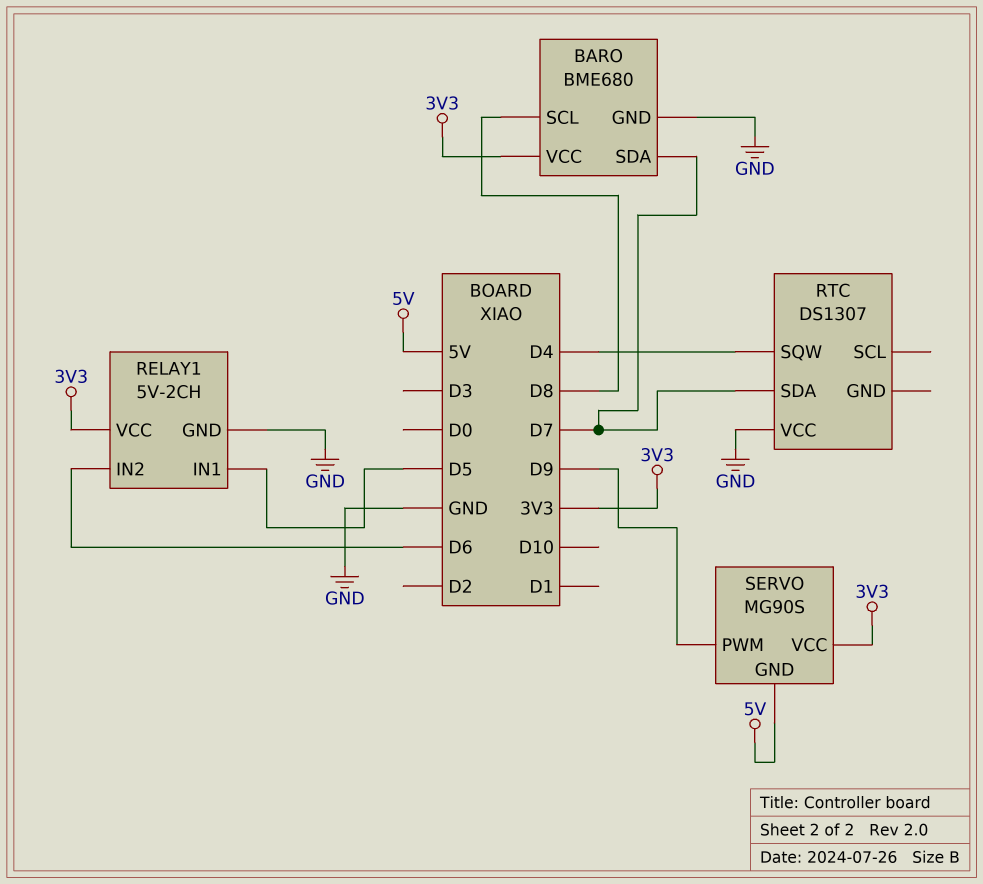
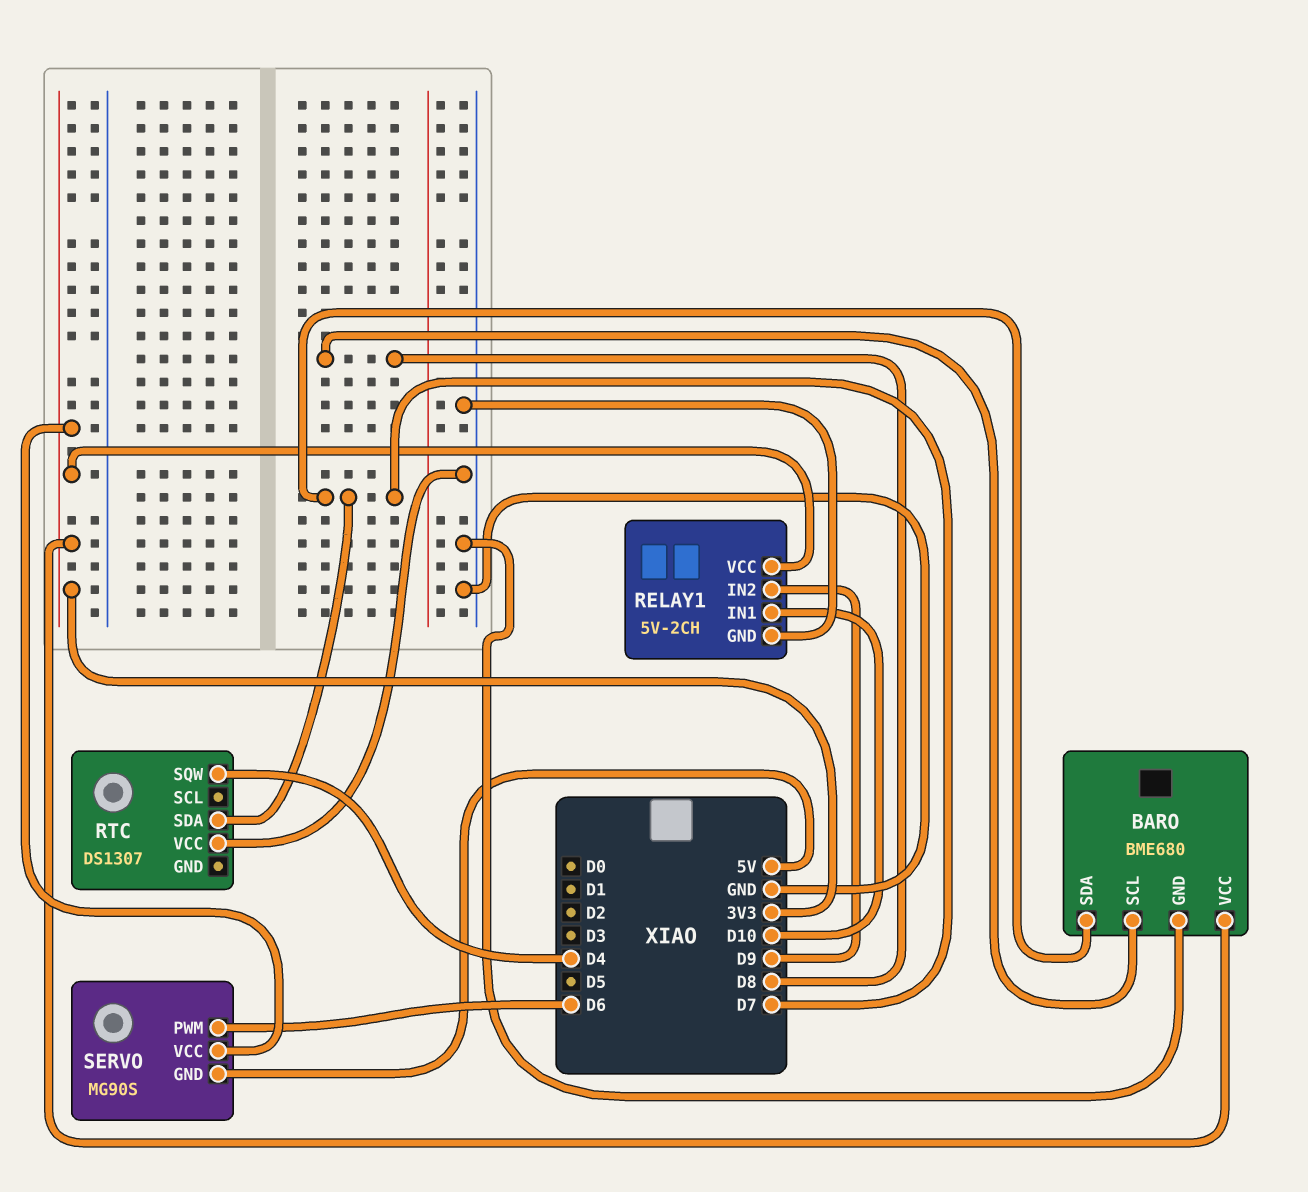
RELAY1 pin IN1: D5 -> D10
RELAY1 pin IN2: D6 -> D9
SERVO pin PWM: D9 -> D6

